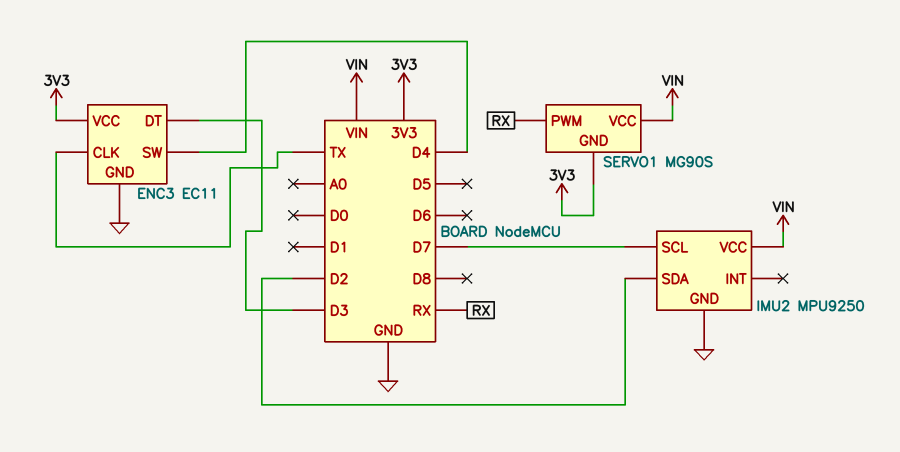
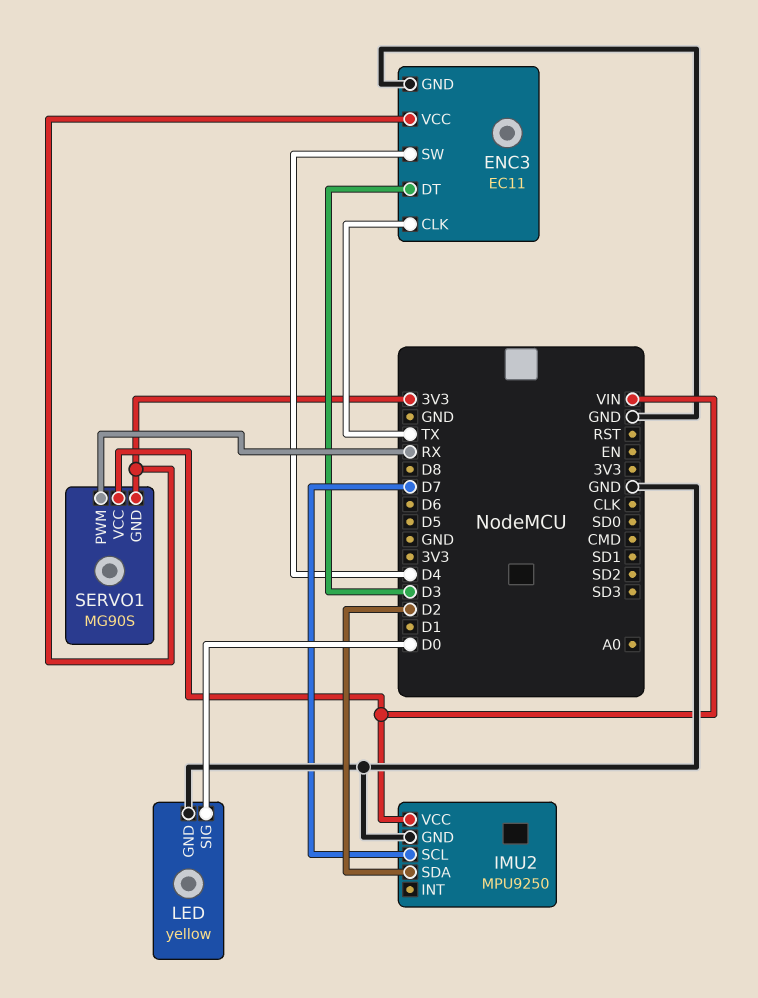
LED: none -> yellow
LED pin GND: none -> GND
LED pin SIG: none -> D0

